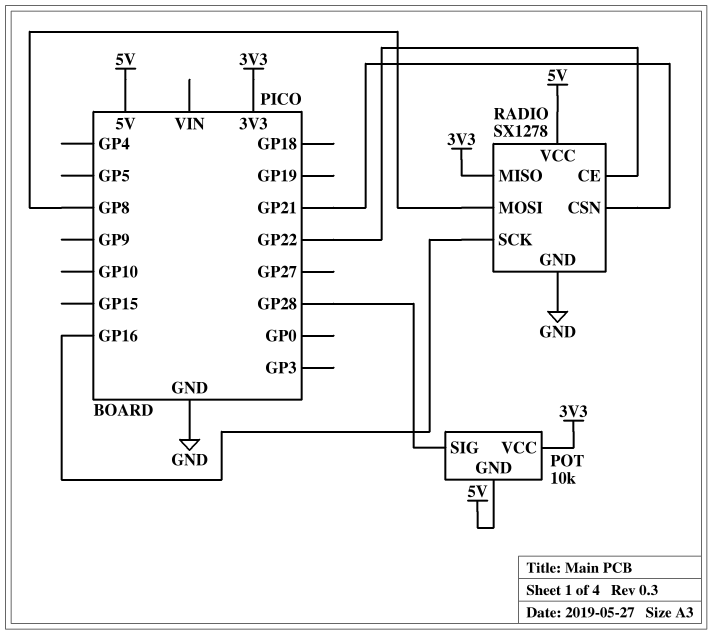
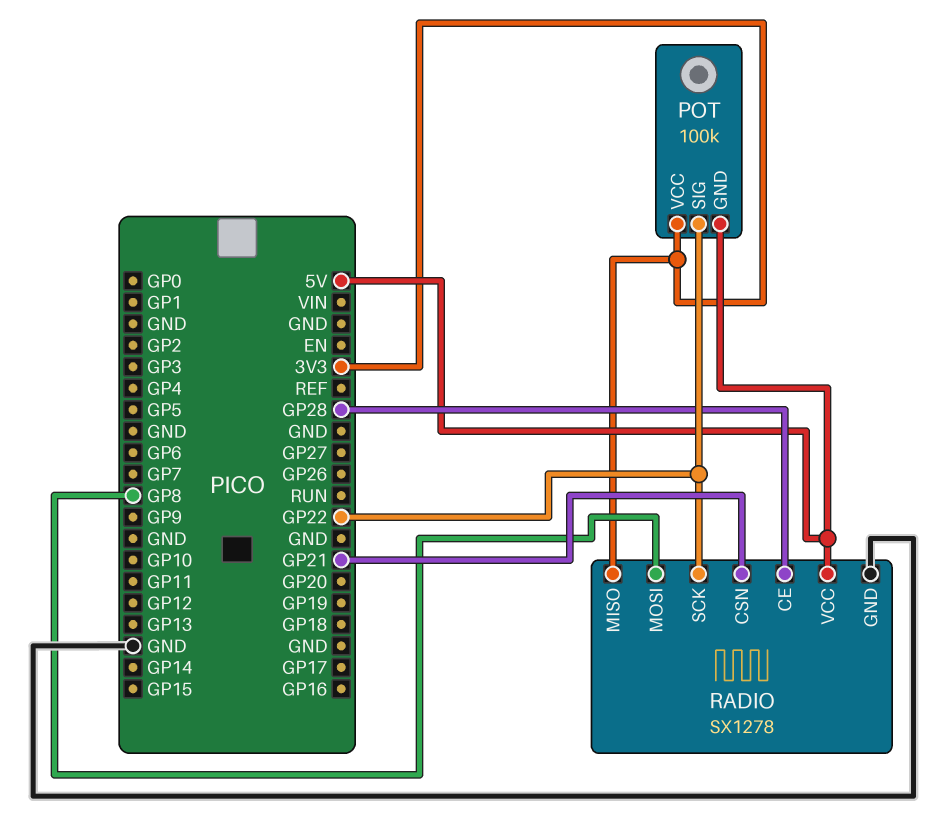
POT: 10k -> 100k
POT pin SIG: GP28 -> GP22
RADIO pin CE: GP22 -> GP28
RADIO pin SCK: GP16 -> GP22

